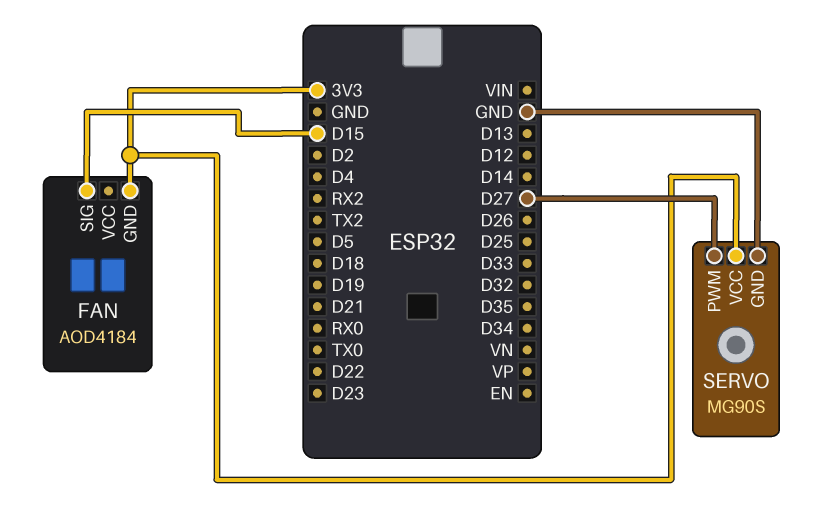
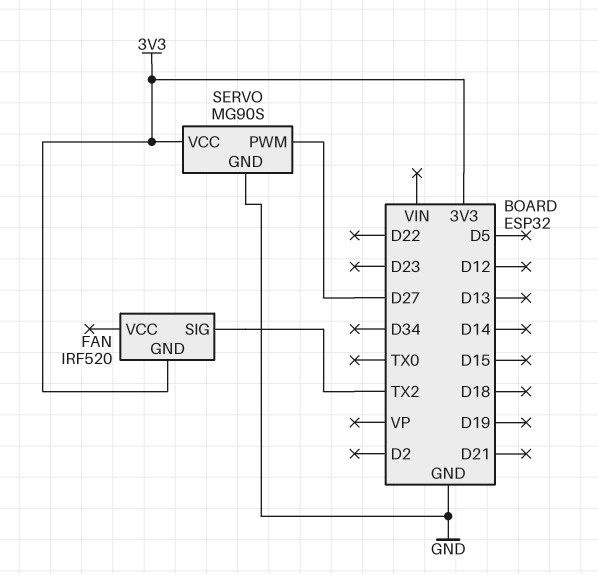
FAN: AOD4184 -> IRF520
FAN pin SIG: D15 -> TX2

